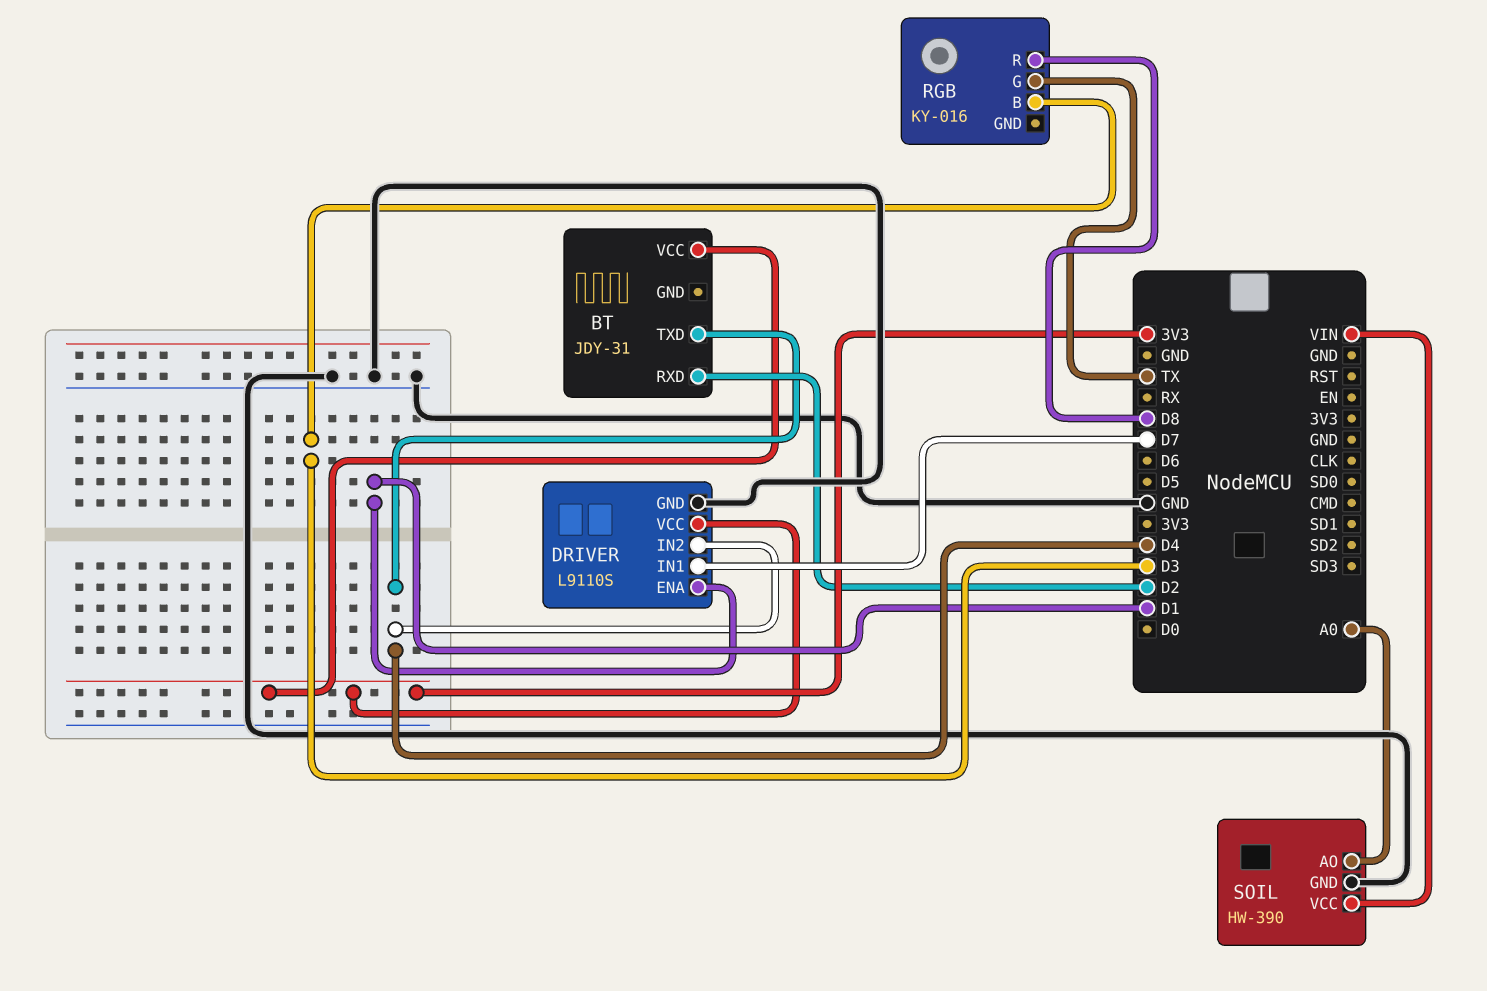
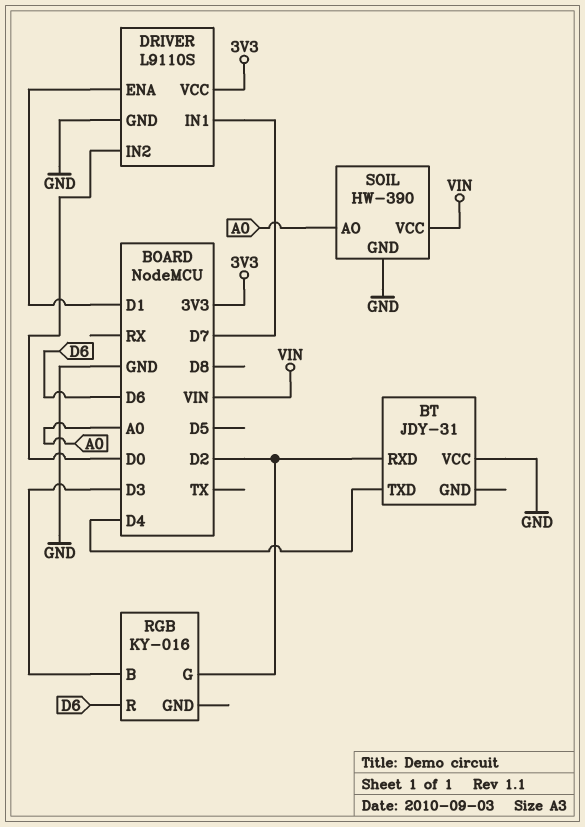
BT pin VCC: 3V3 -> GND
DRIVER pin IN2: D4 -> D0
RGB pin G: TX -> D2
RGB pin R: D8 -> D6

